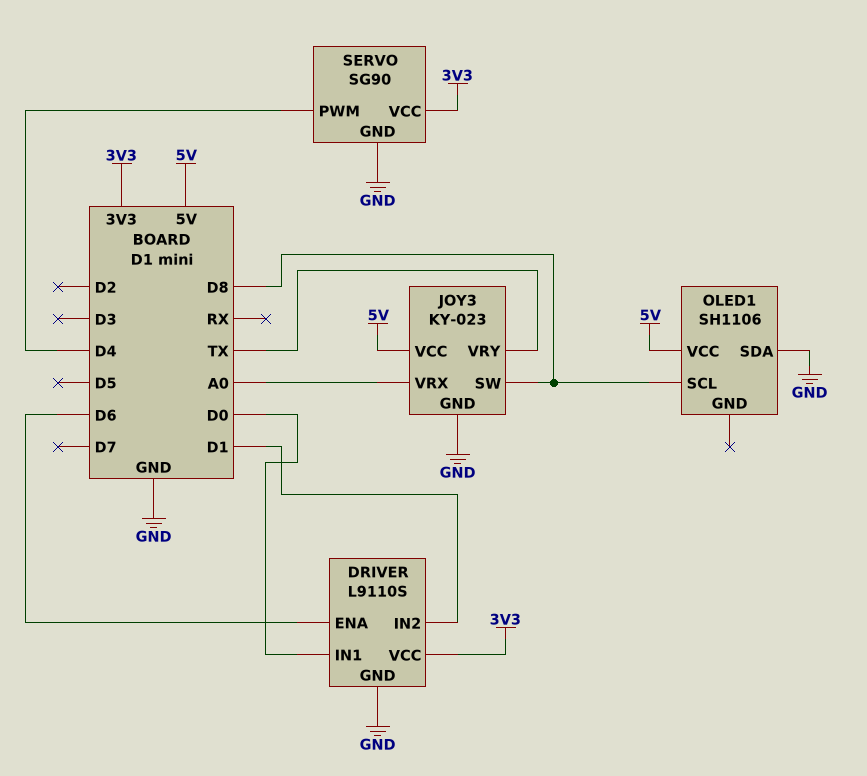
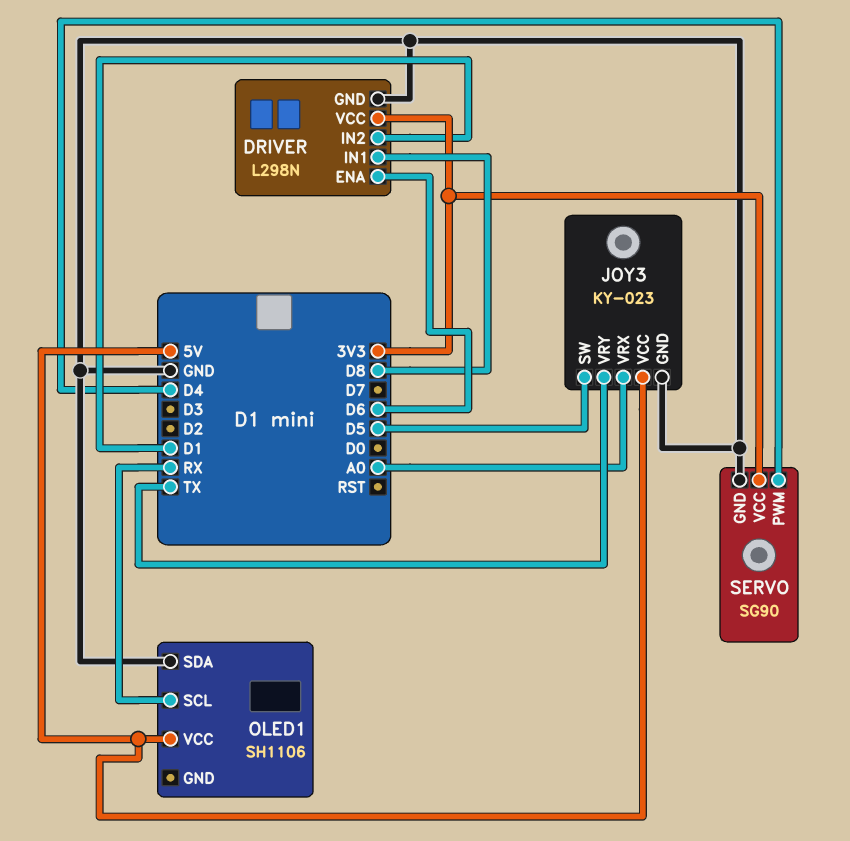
DRIVER: L9110S -> L298N
DRIVER pin IN1: D0 -> D8
JOY3 pin SW: D8 -> D5
OLED1 pin SCL: D8 -> RX

